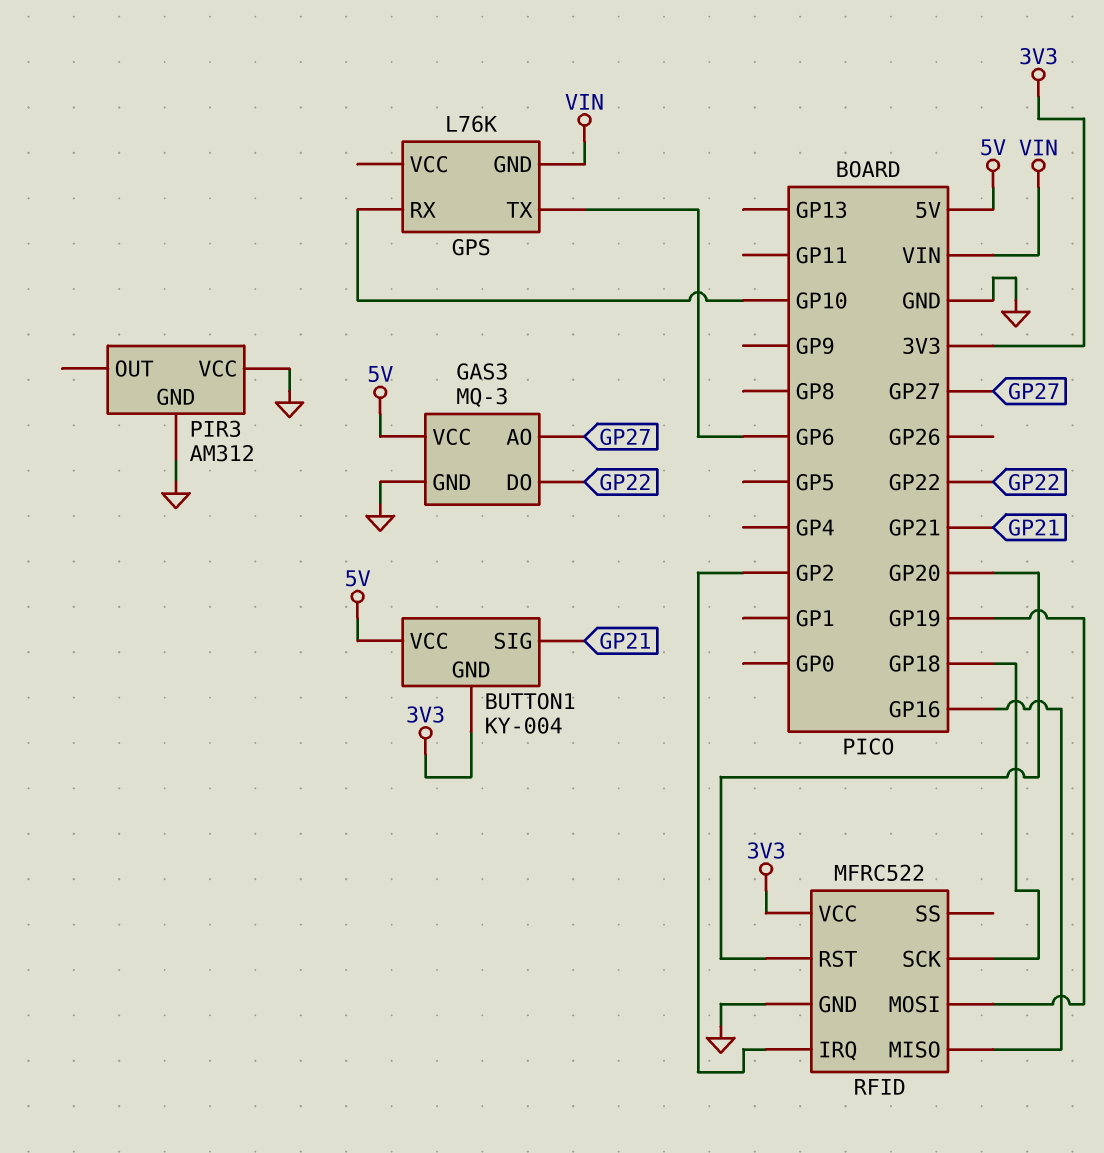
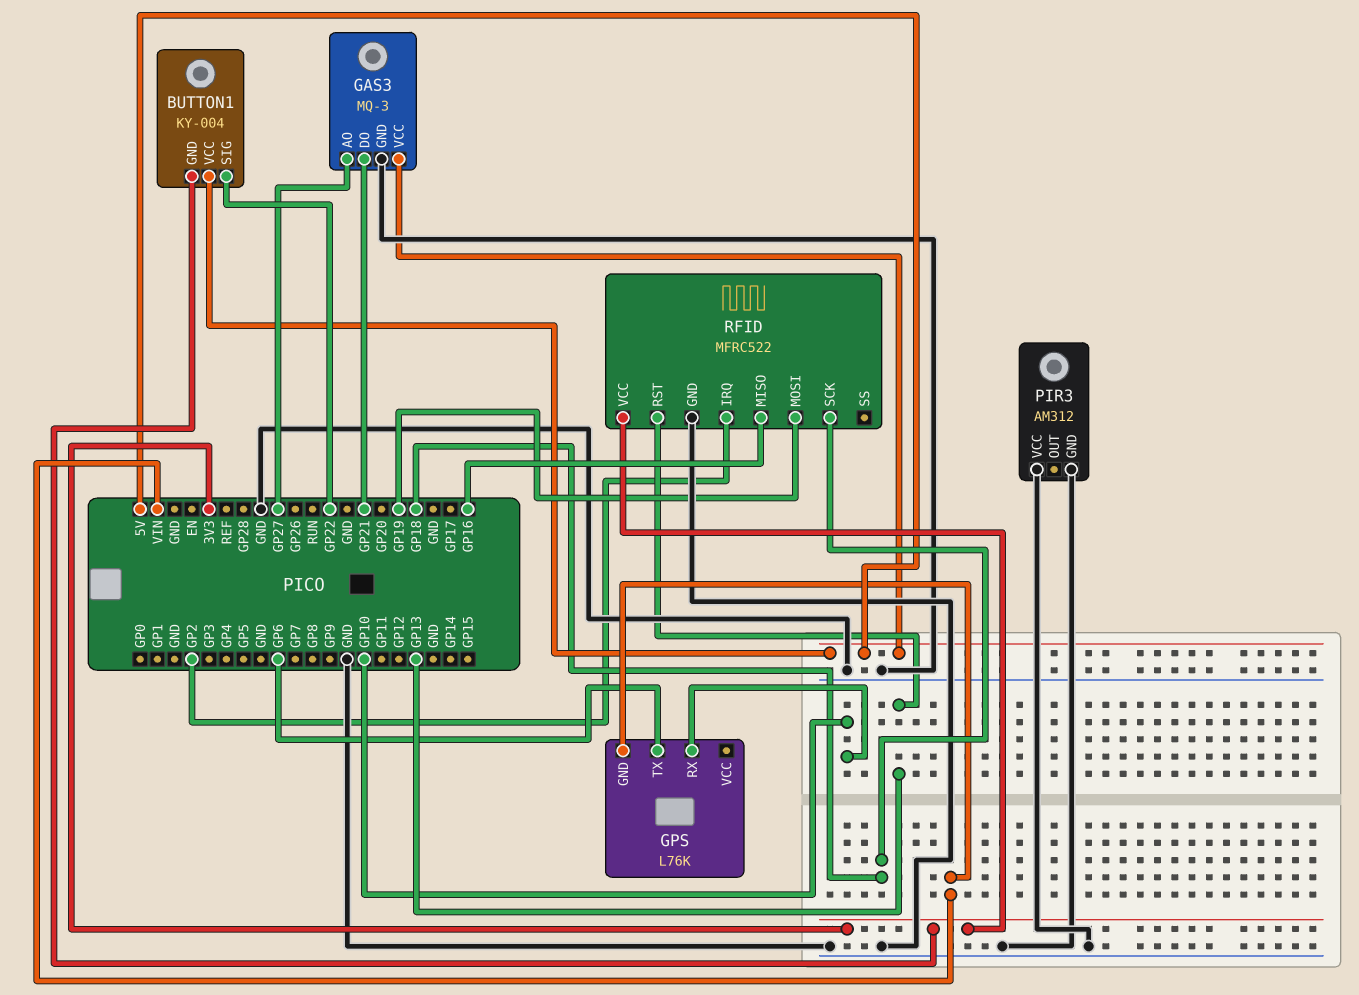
BUTTON1 pin SIG: GP21 -> GP22
GAS3 pin DO: GP22 -> GP21
RFID pin RST: GP20 -> GP13

